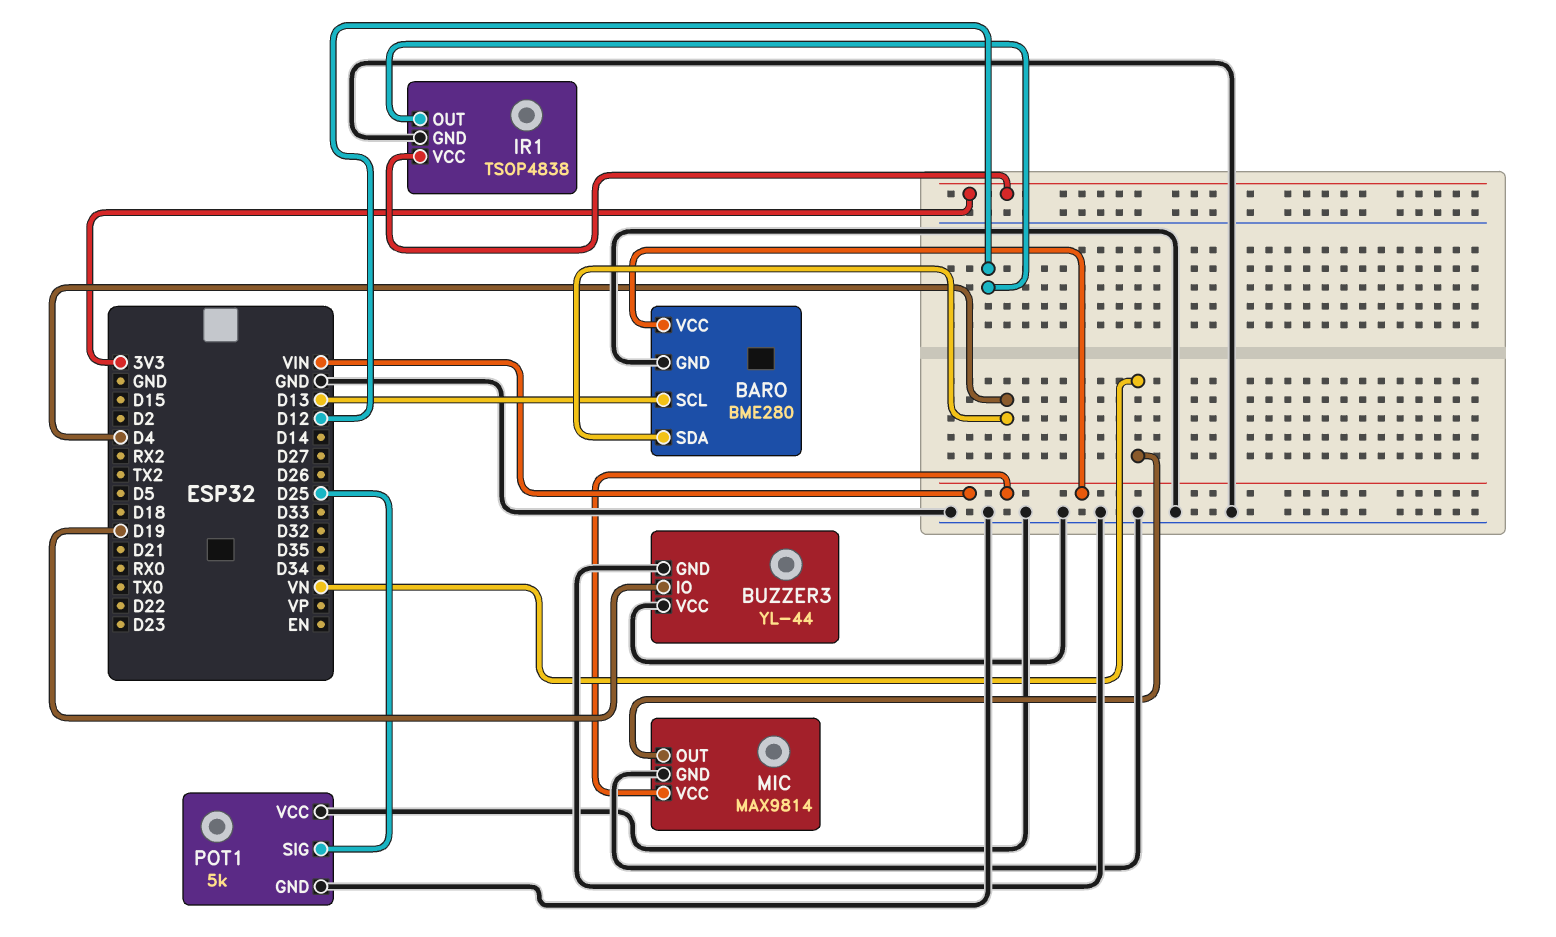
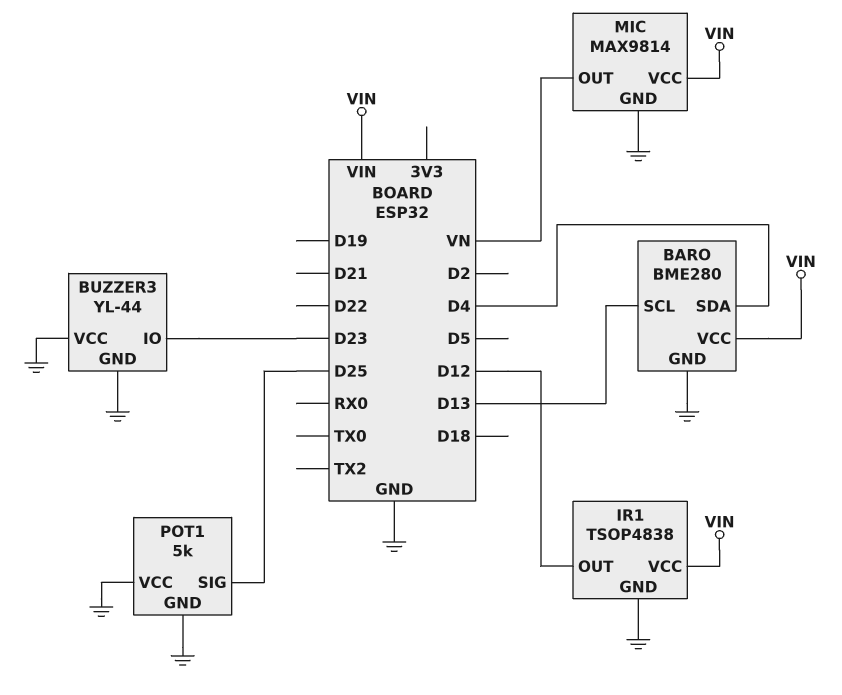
BUZZER3 pin IO: D19 -> D23
IR1 pin VCC: 3V3 -> VIN

